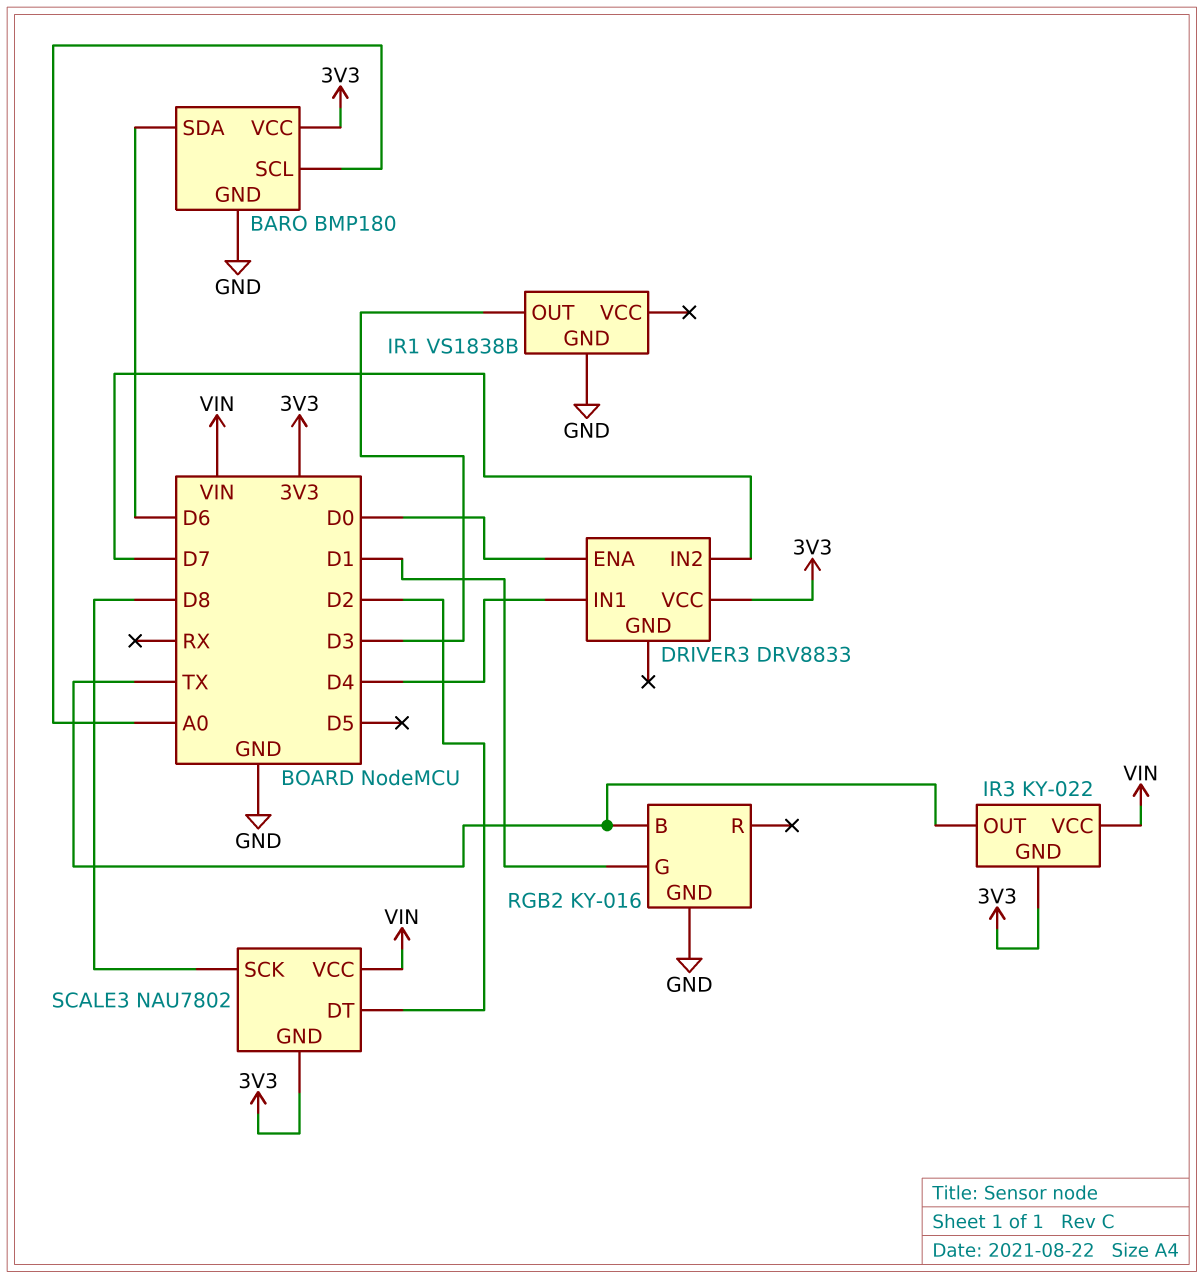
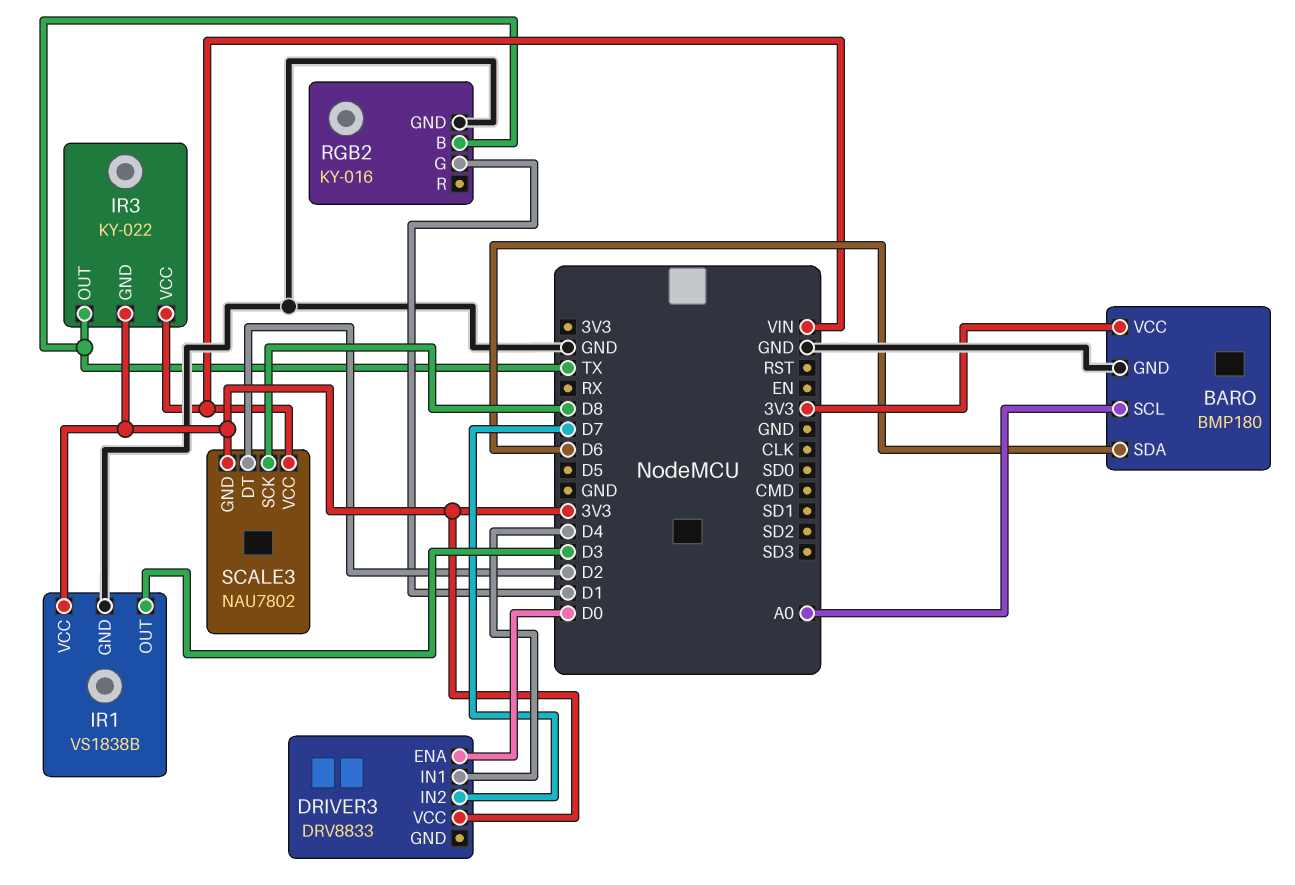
IR1 pin VCC: none -> 3V3

